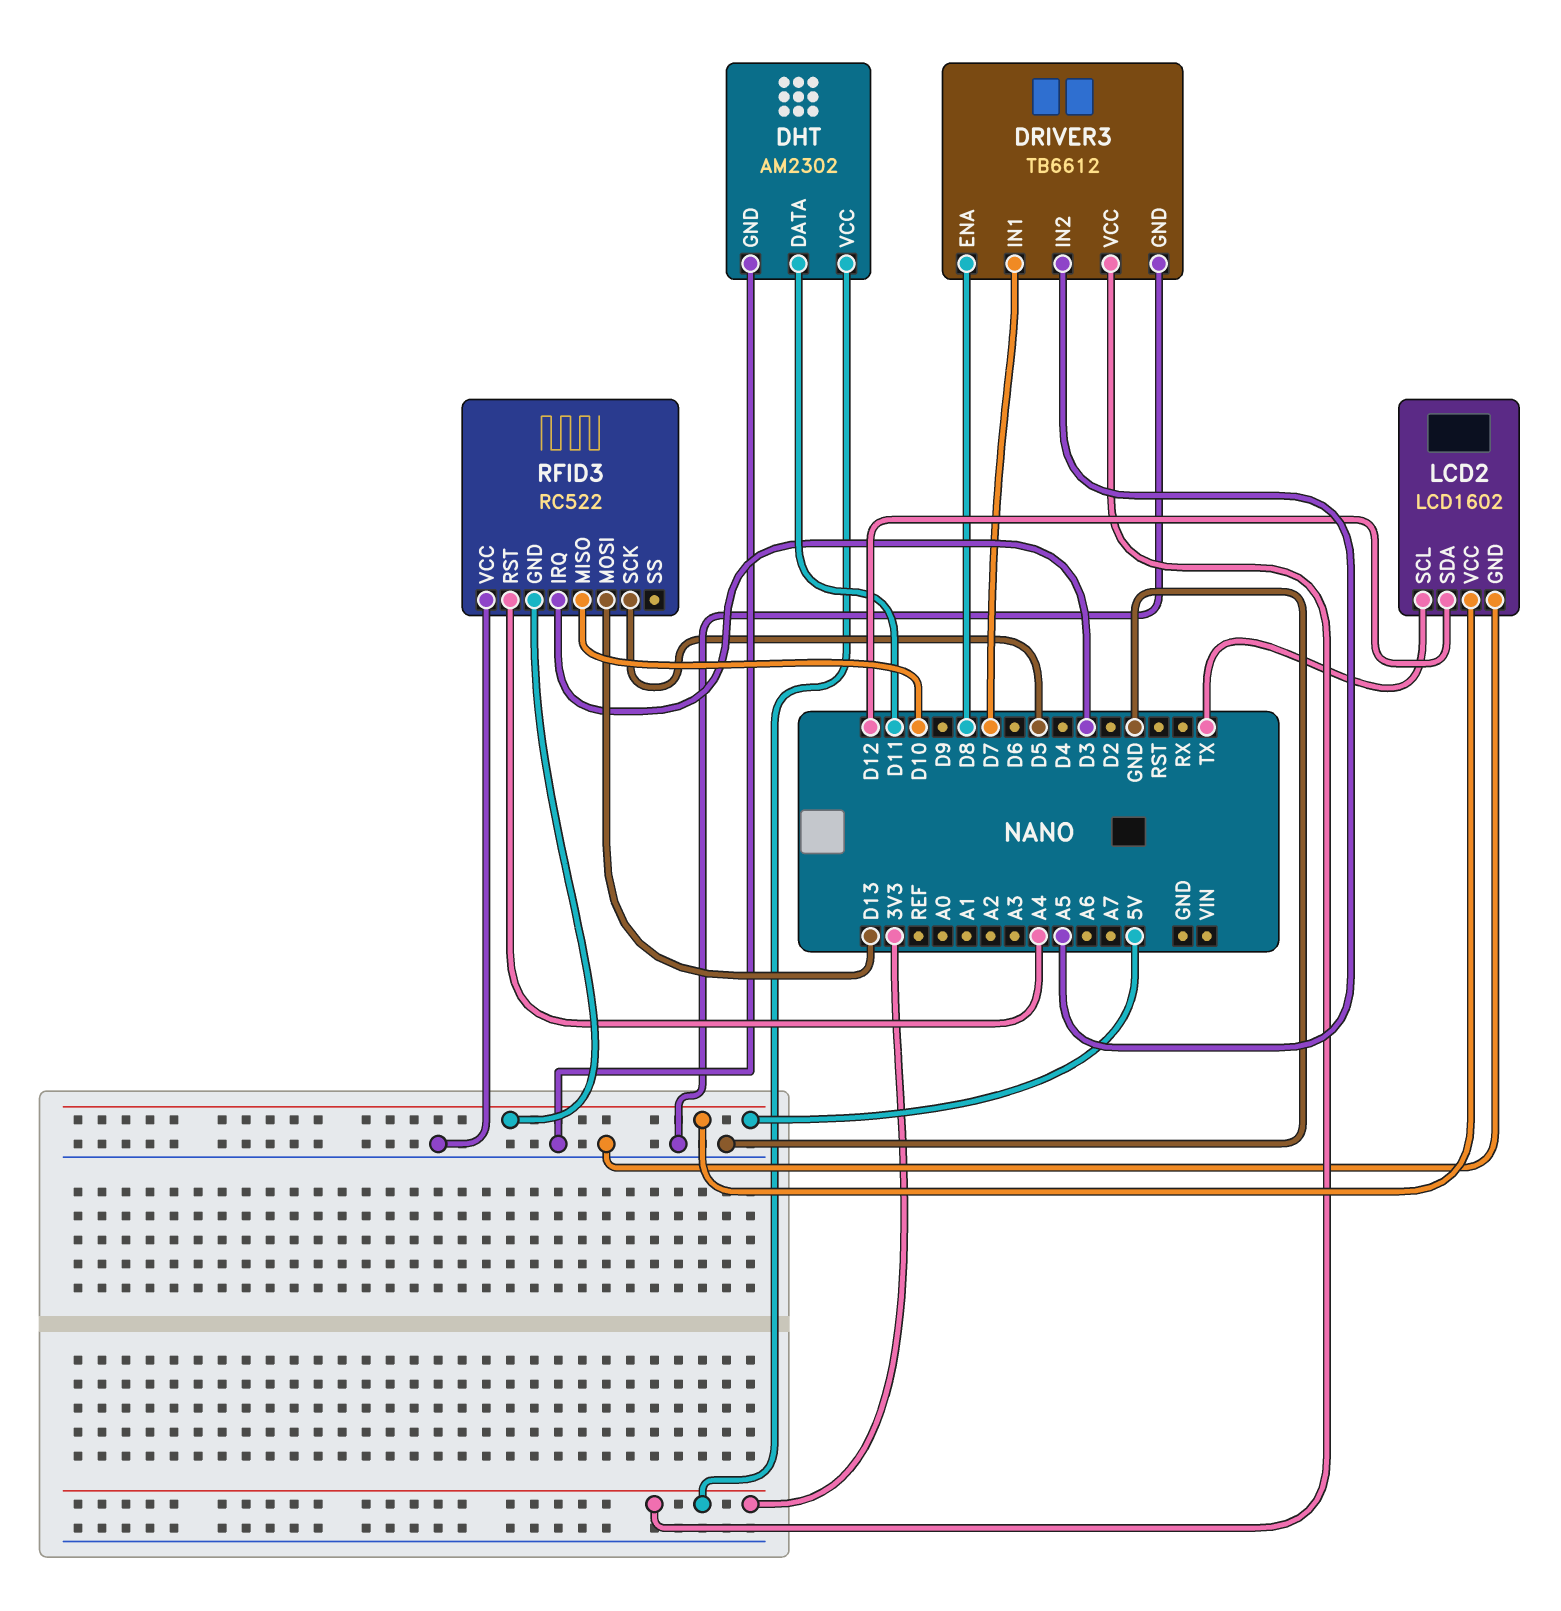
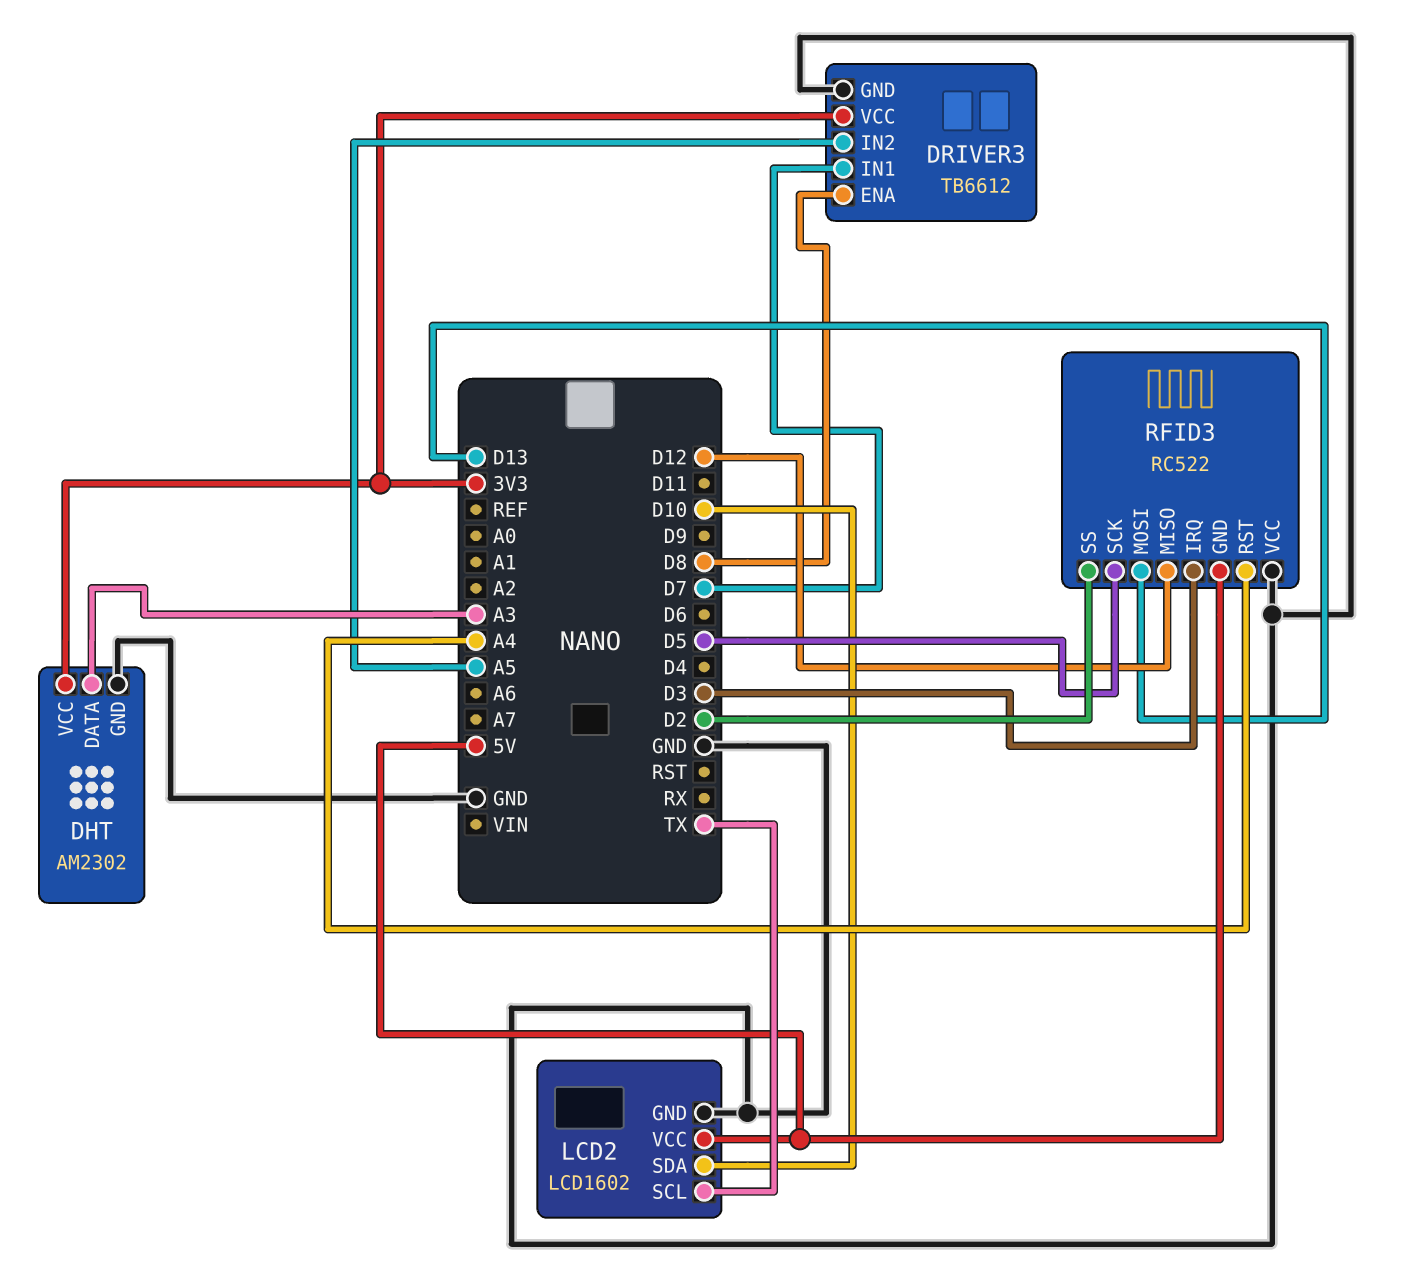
DHT pin DATA: D11 -> A3
LCD2 pin SDA: D12 -> D10
RFID3 pin MISO: D10 -> D12
RFID3 pin SS: none -> D2

